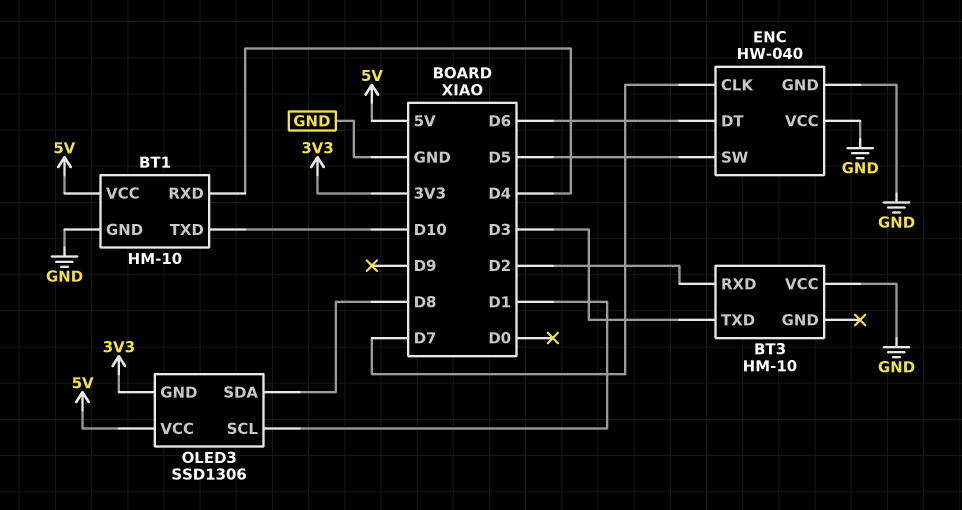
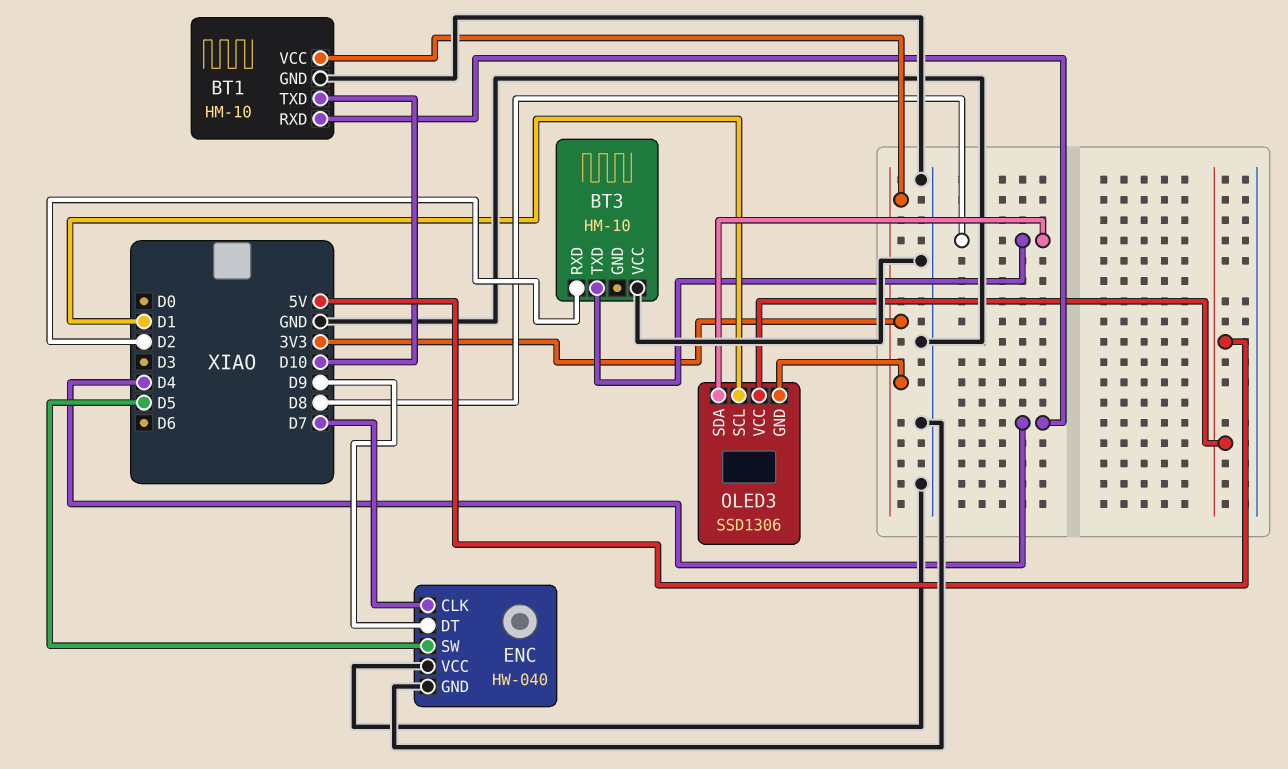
BT1 pin VCC: 5V -> 3V3
BT3 pin TXD: D3 -> D8
ENC pin DT: D6 -> D9

